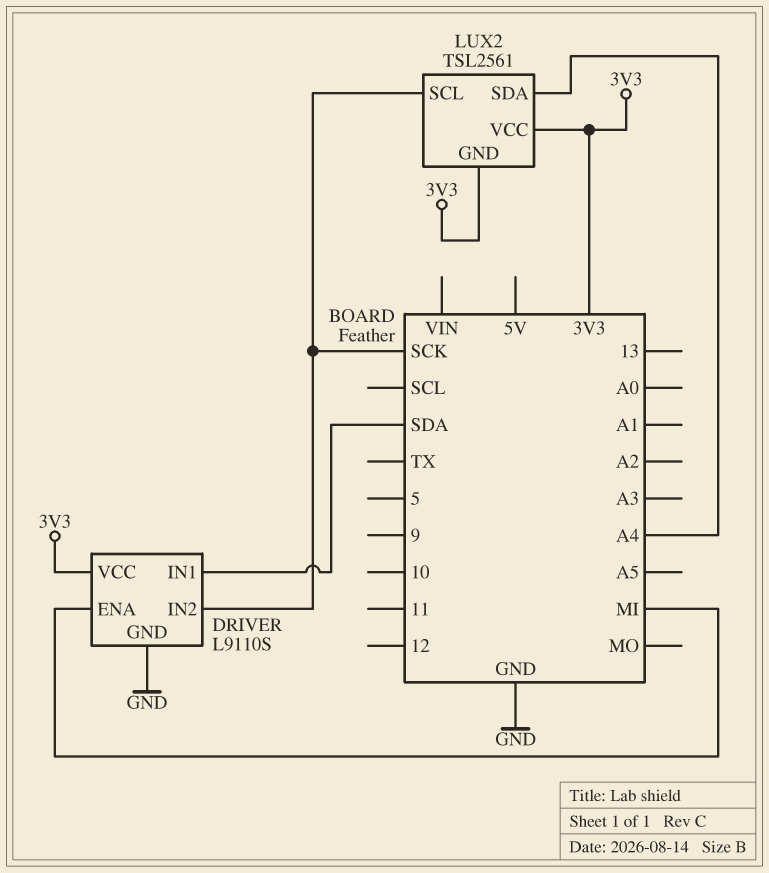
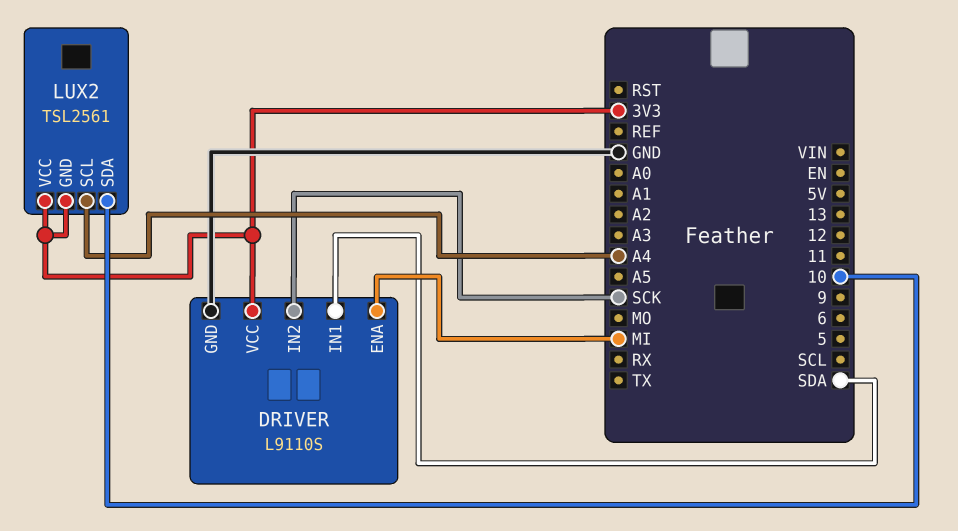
LUX2 pin SCL: SCK -> A4
LUX2 pin SDA: A4 -> 10

